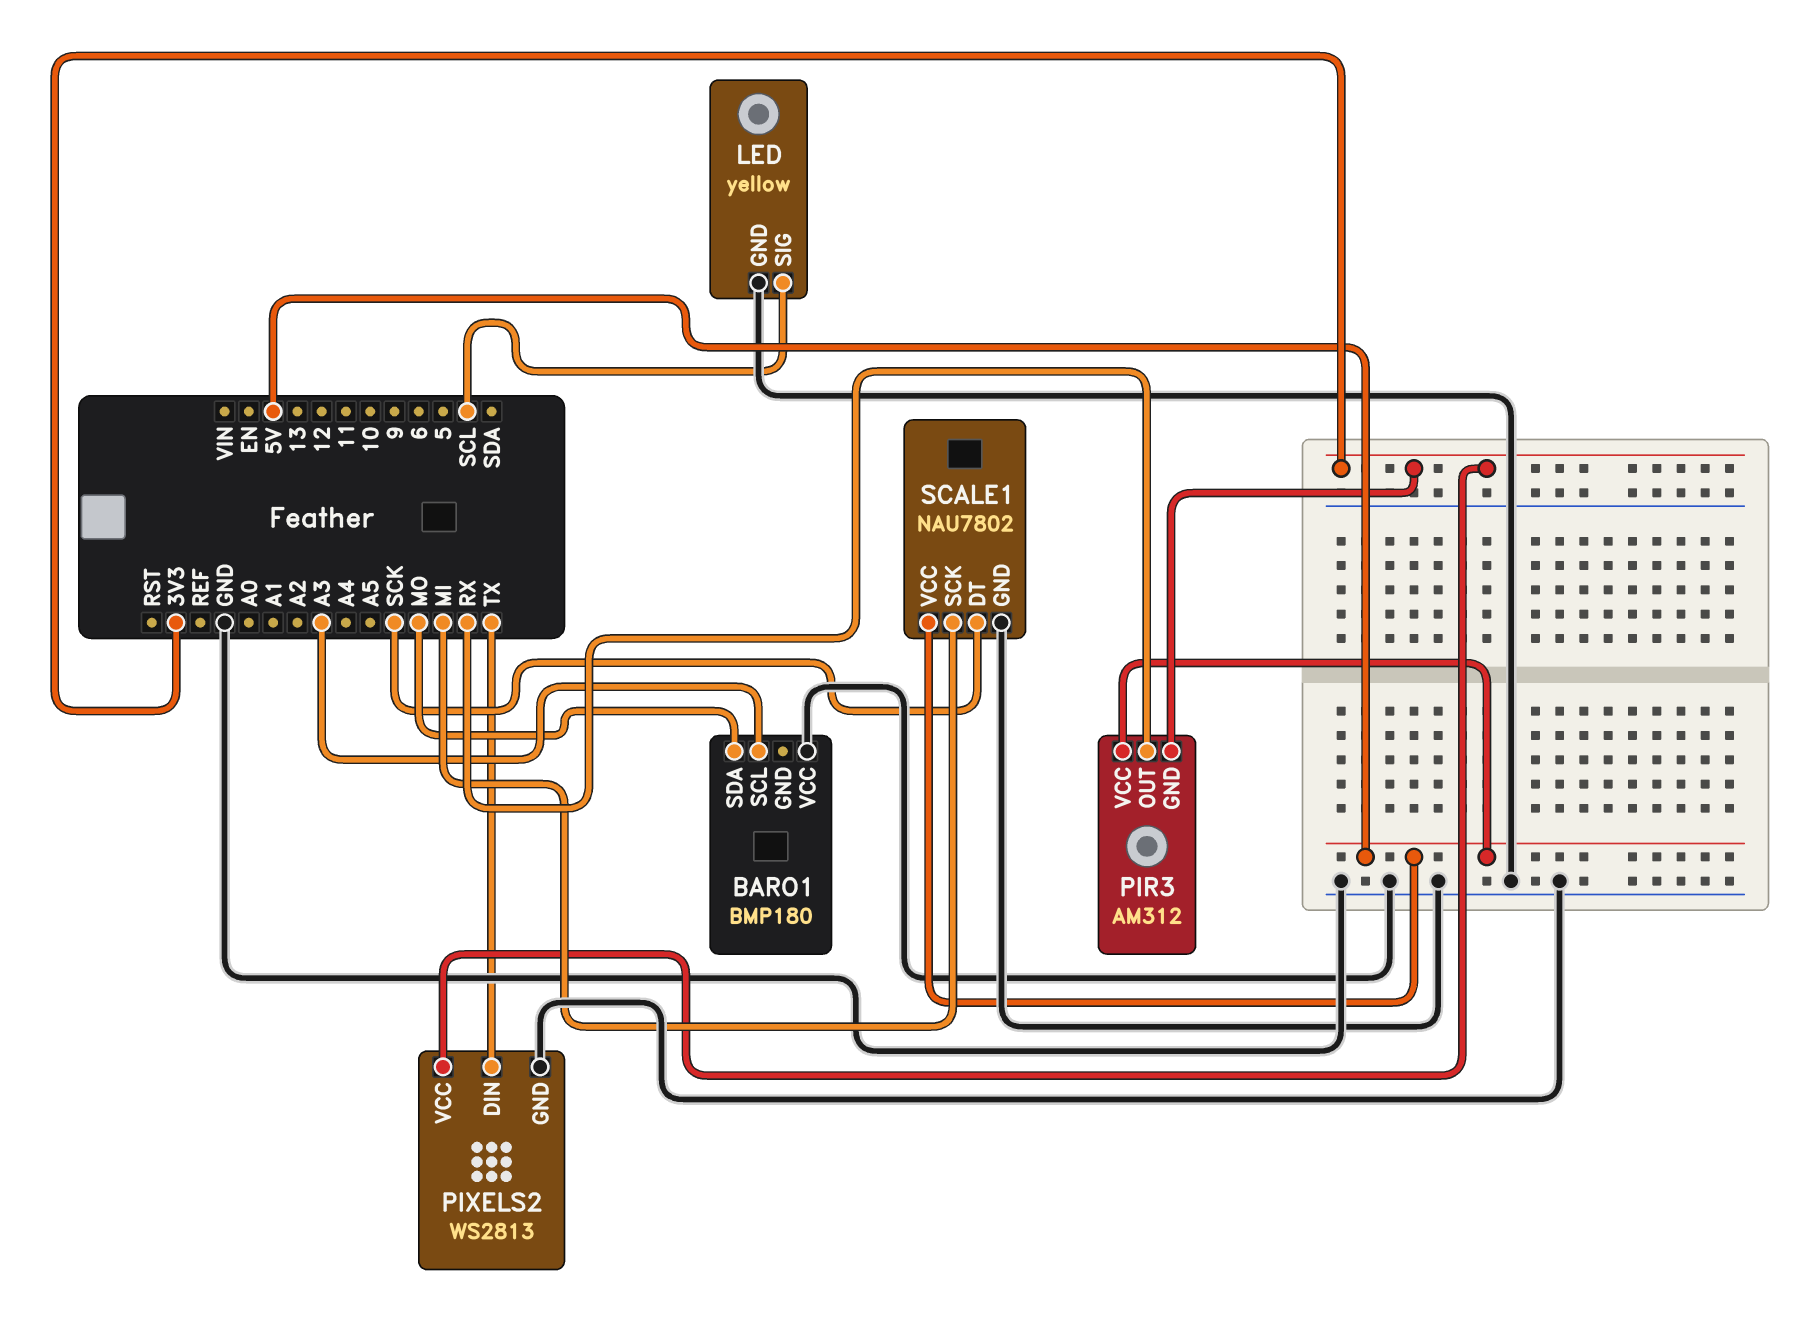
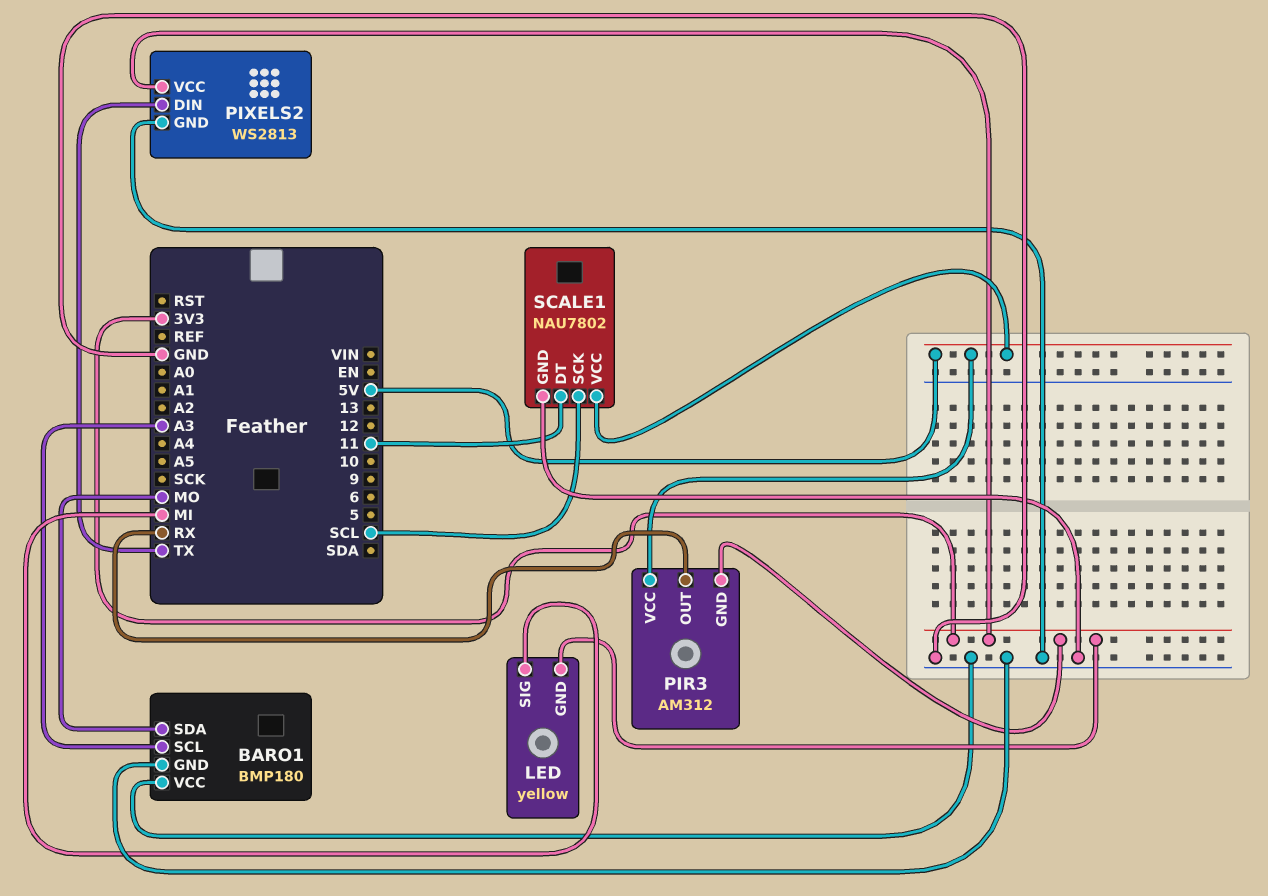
BARO1 pin GND: none -> GND
LED pin GND: GND -> 3V3
LED pin SIG: SCL -> MI
SCALE1 pin DT: SCK -> 11
SCALE1 pin SCK: MI -> SCL

